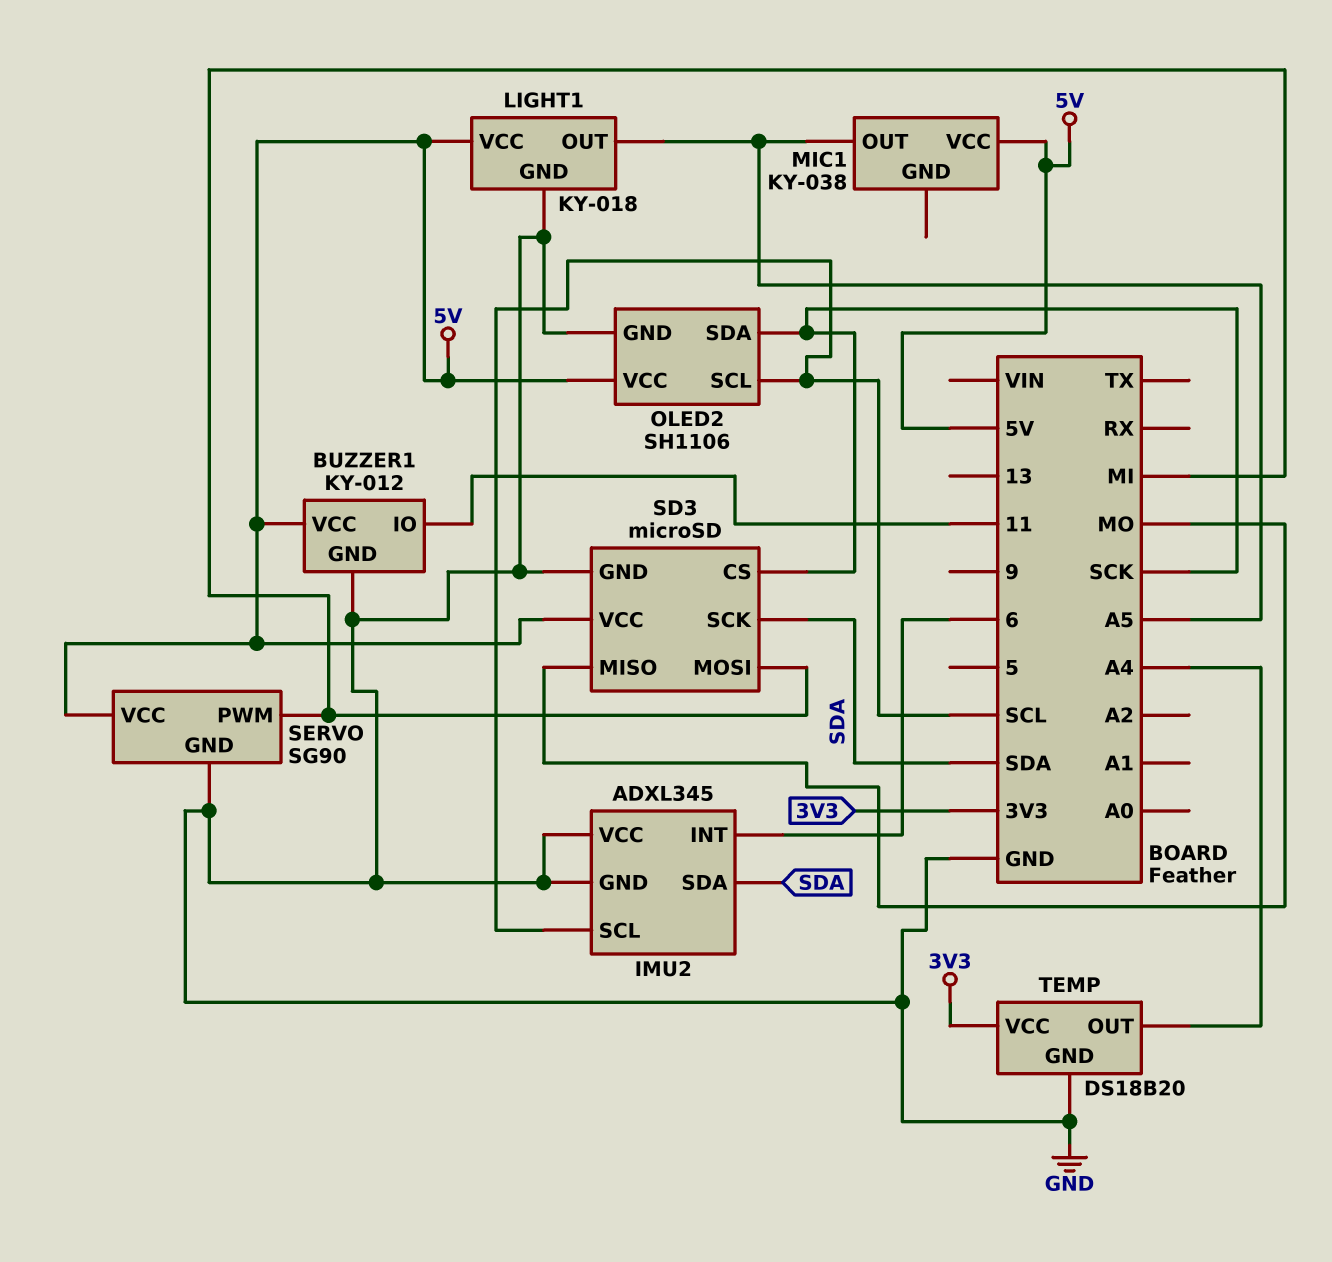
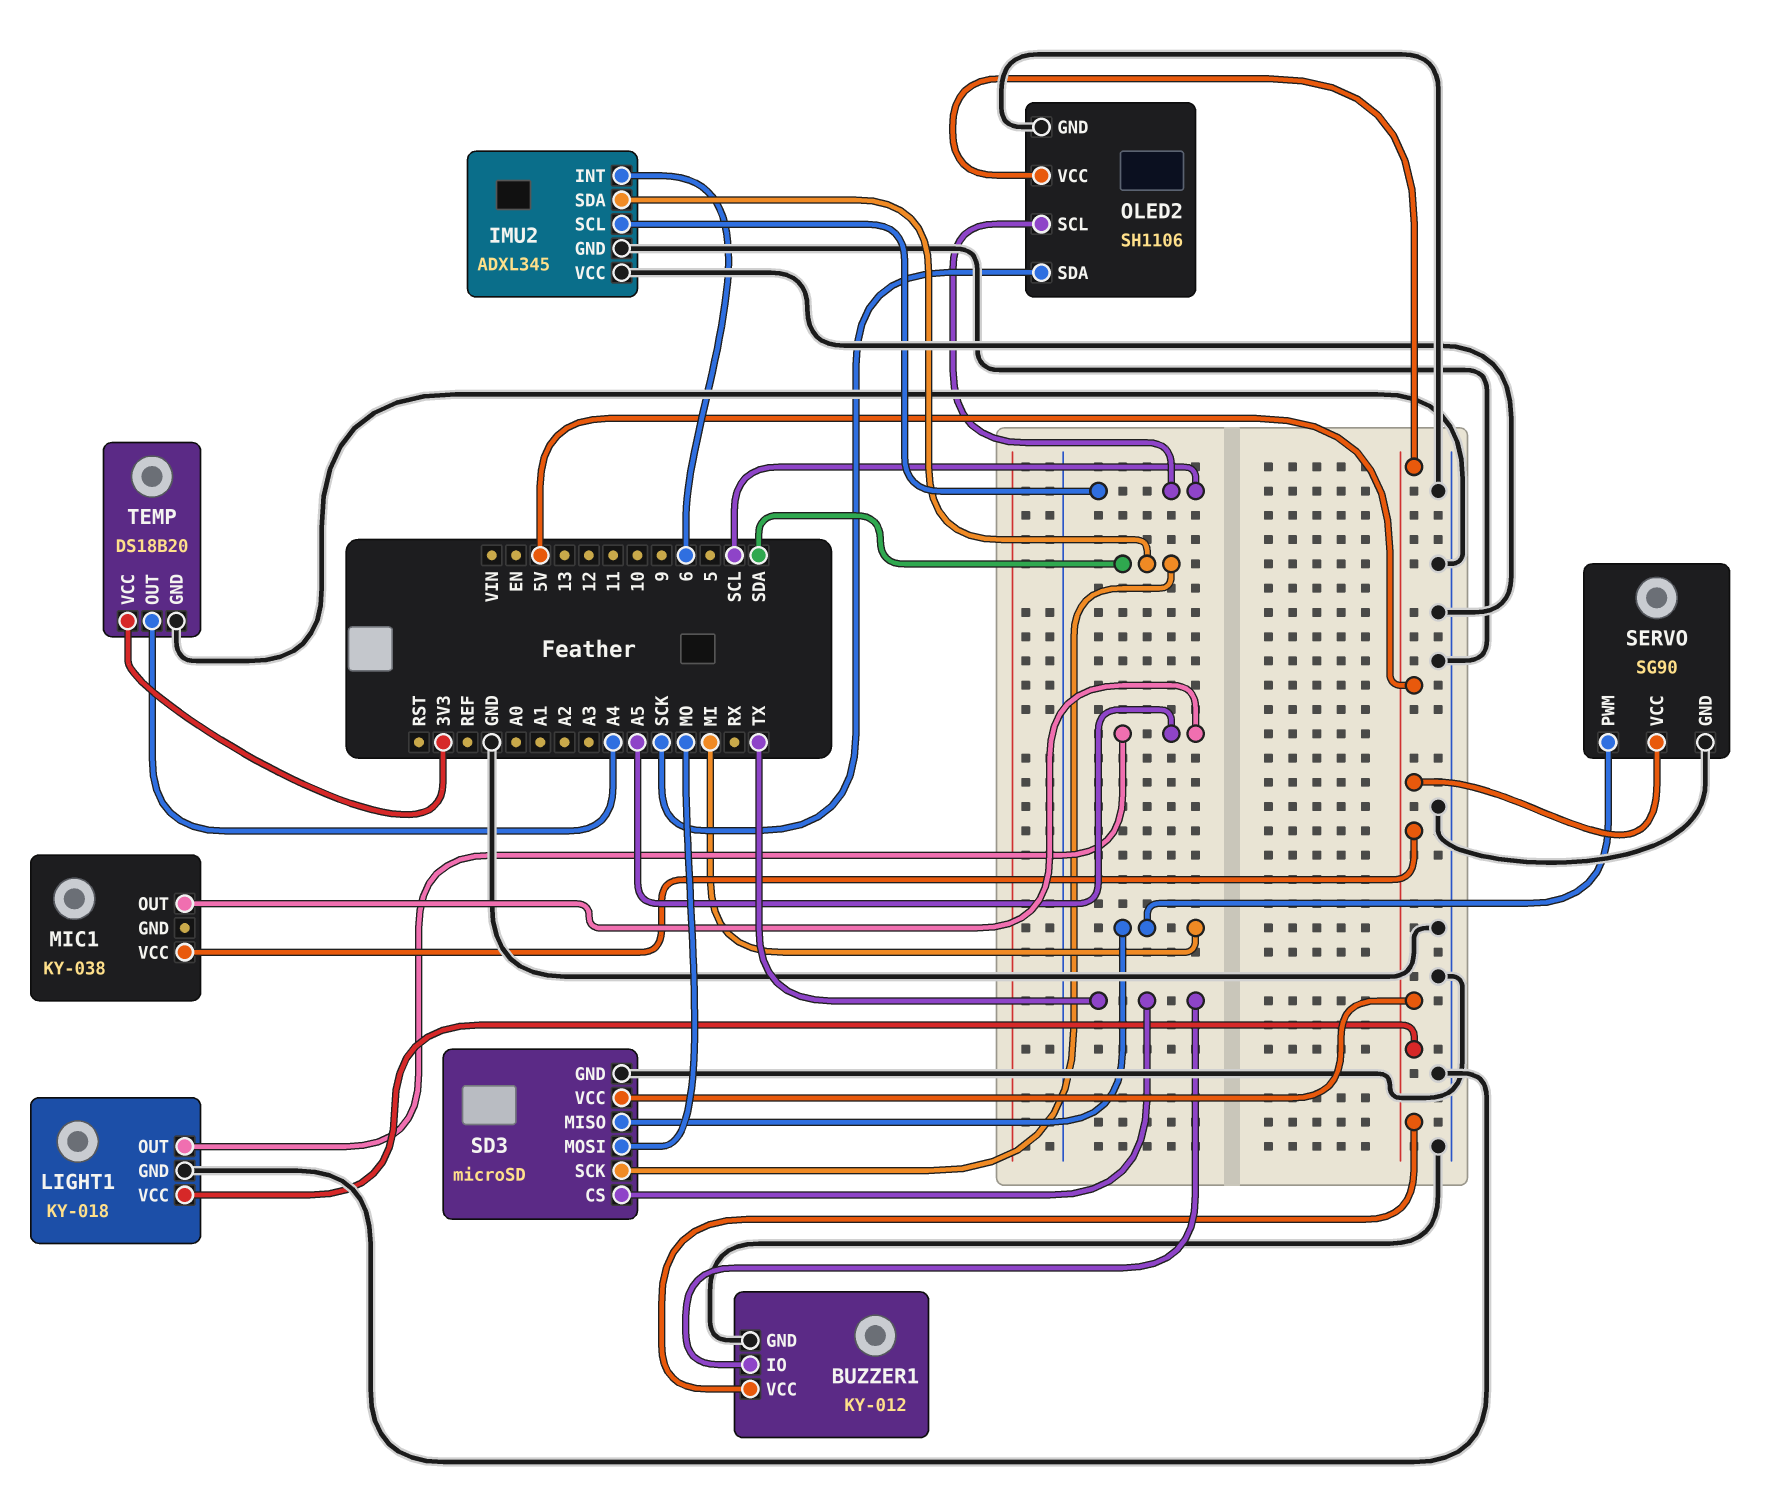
BUZZER1 pin IO: 11 -> TX
SD3 pin CS: SCK -> TX
SD3 pin MISO: MO -> MI
SD3 pin MOSI: MI -> MO

